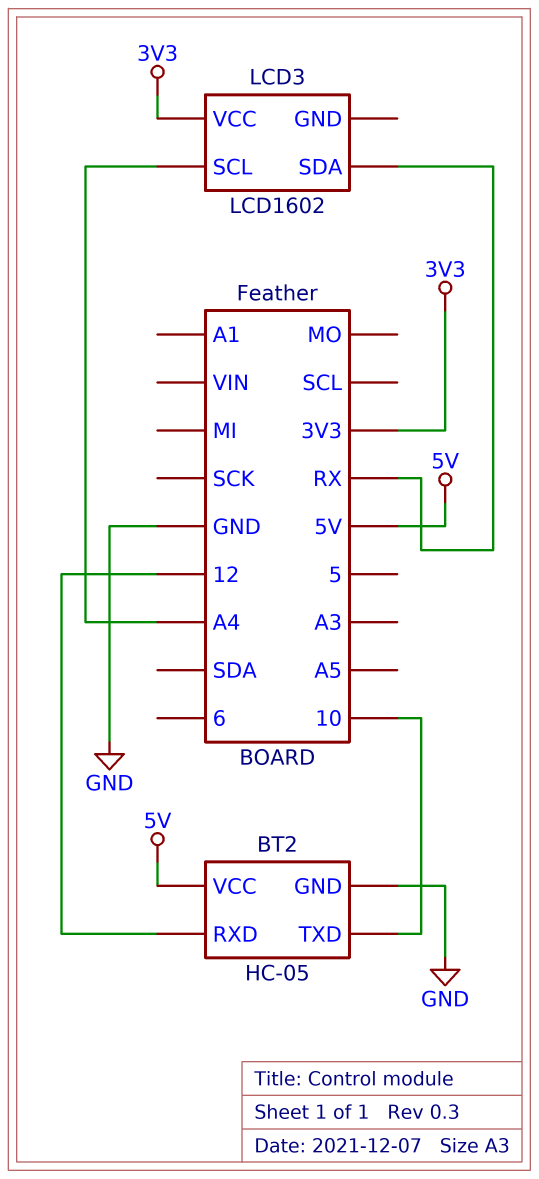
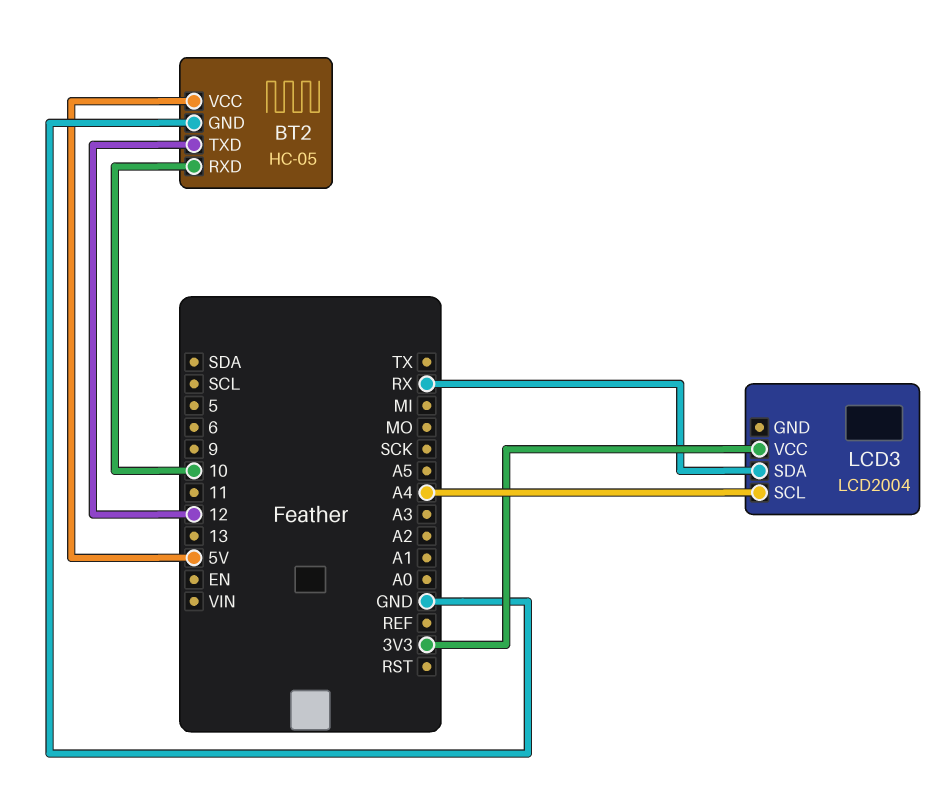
BT2 pin RXD: 12 -> 10
BT2 pin TXD: 10 -> 12
LCD3: LCD1602 -> LCD2004

